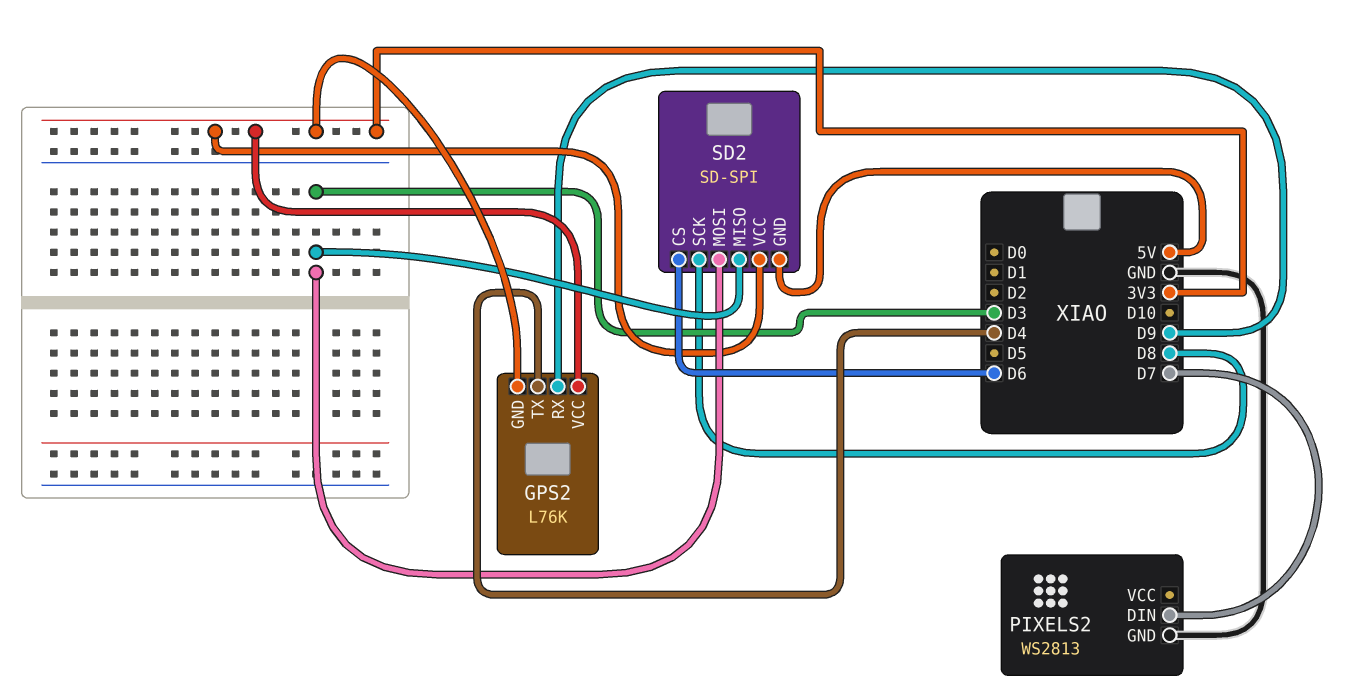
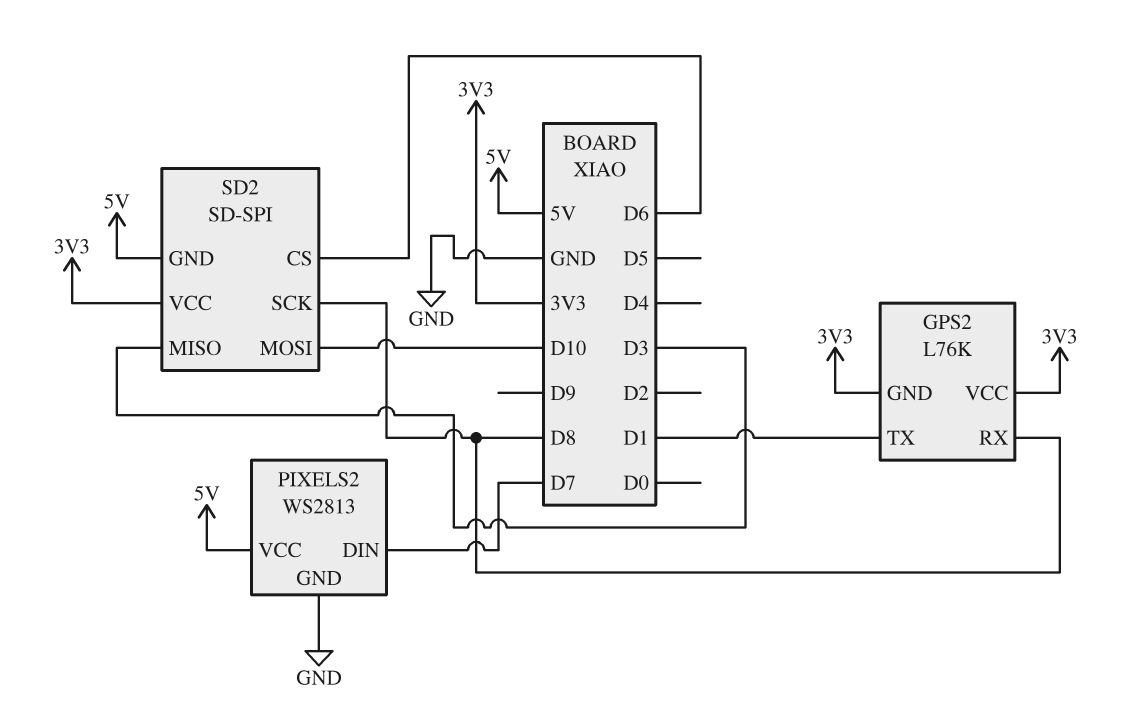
GPS2 pin RX: D9 -> D8
GPS2 pin TX: D4 -> D1
PIXELS2 pin VCC: none -> 5V
SD2 pin MOSI: D3 -> D10

